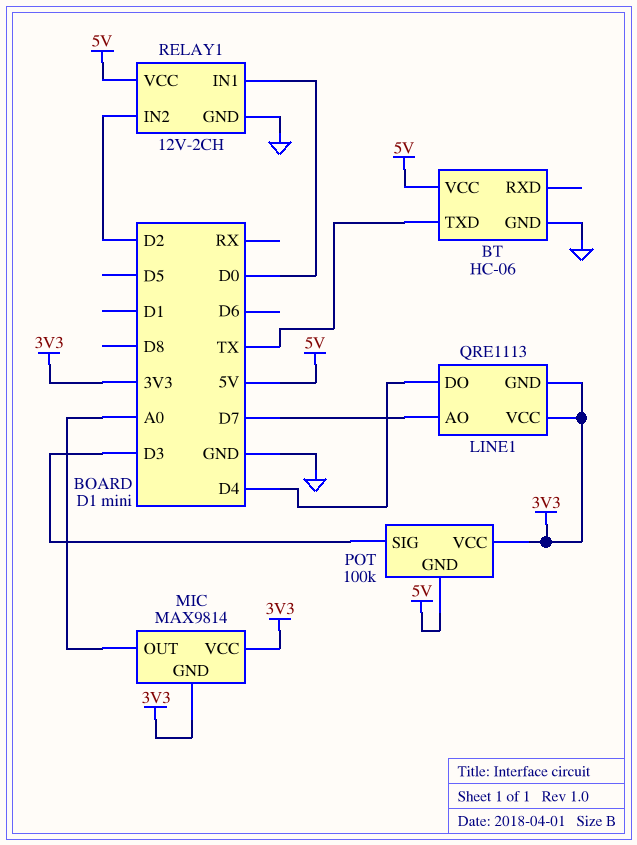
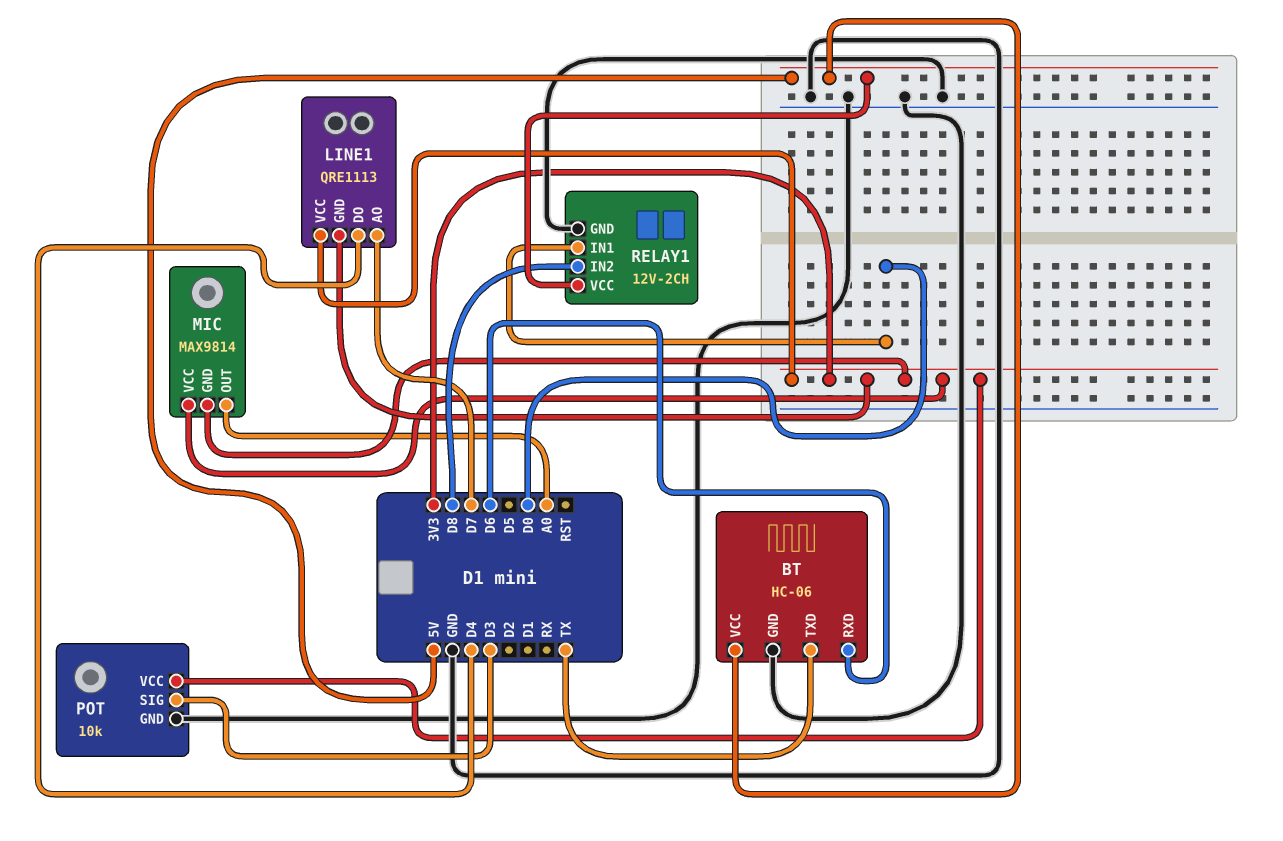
BT pin RXD: none -> D6
POT: 100k -> 10k
POT pin GND: 5V -> GND
RELAY1 pin IN2: D2 -> D8

